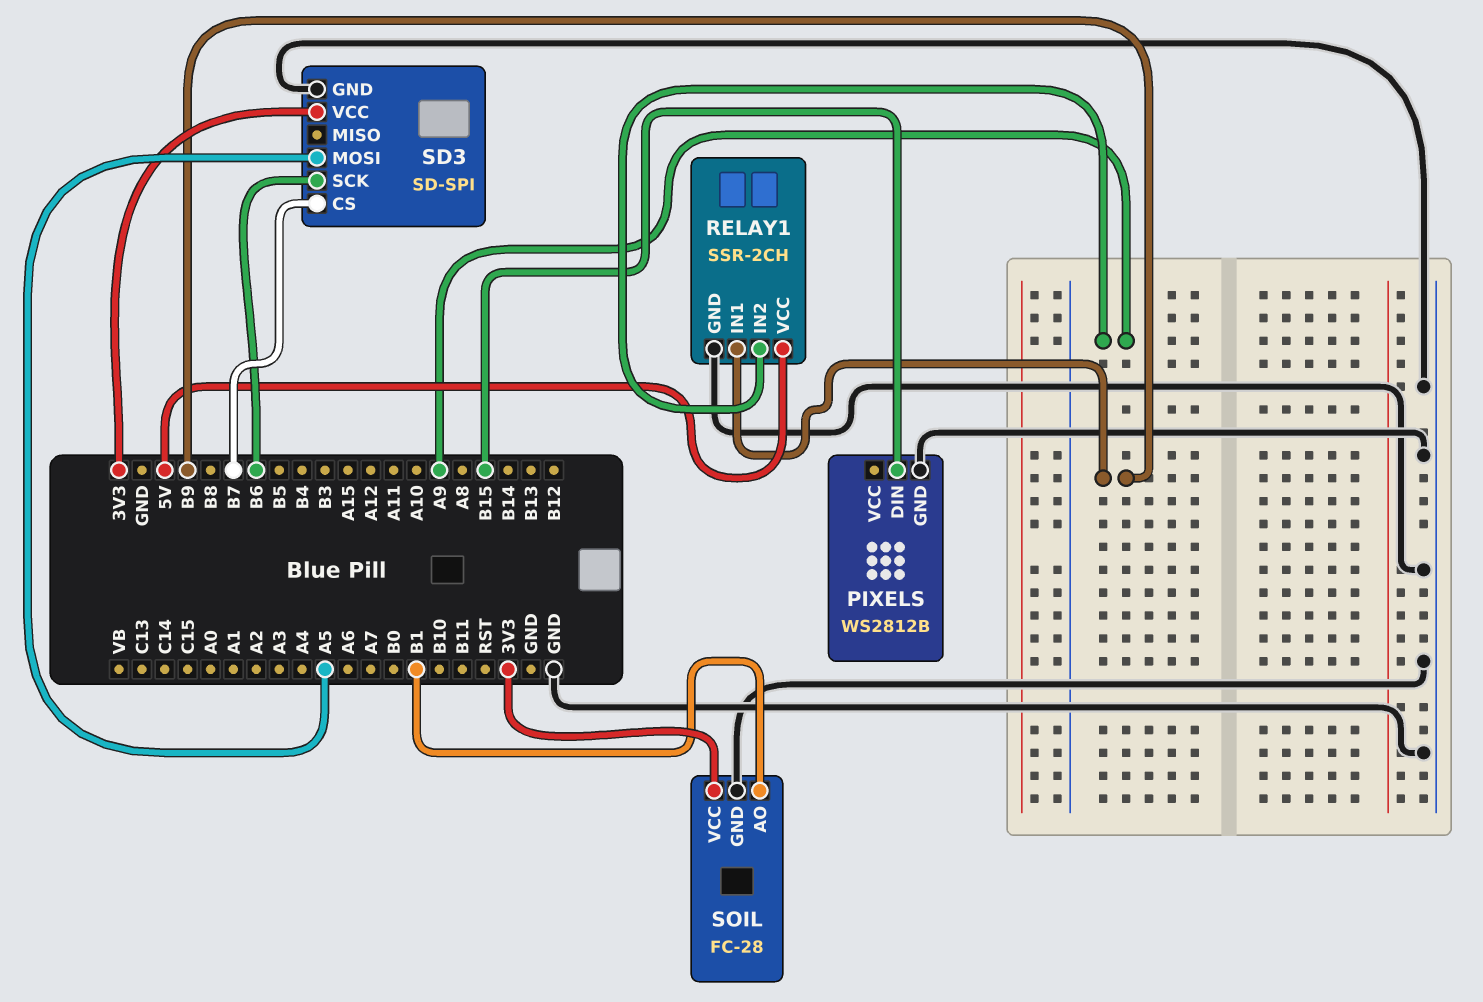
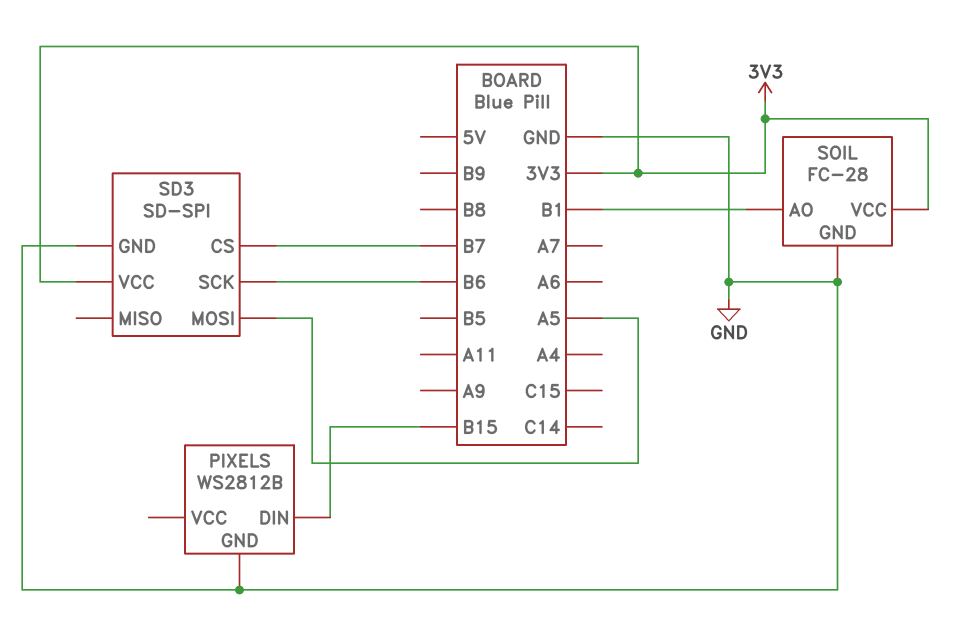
RELAY1: SSR-2CH -> none
RELAY1 pin GND: GND -> none
RELAY1 pin IN1: B9 -> none
RELAY1 pin IN2: A9 -> none
RELAY1 pin VCC: 5V -> none

